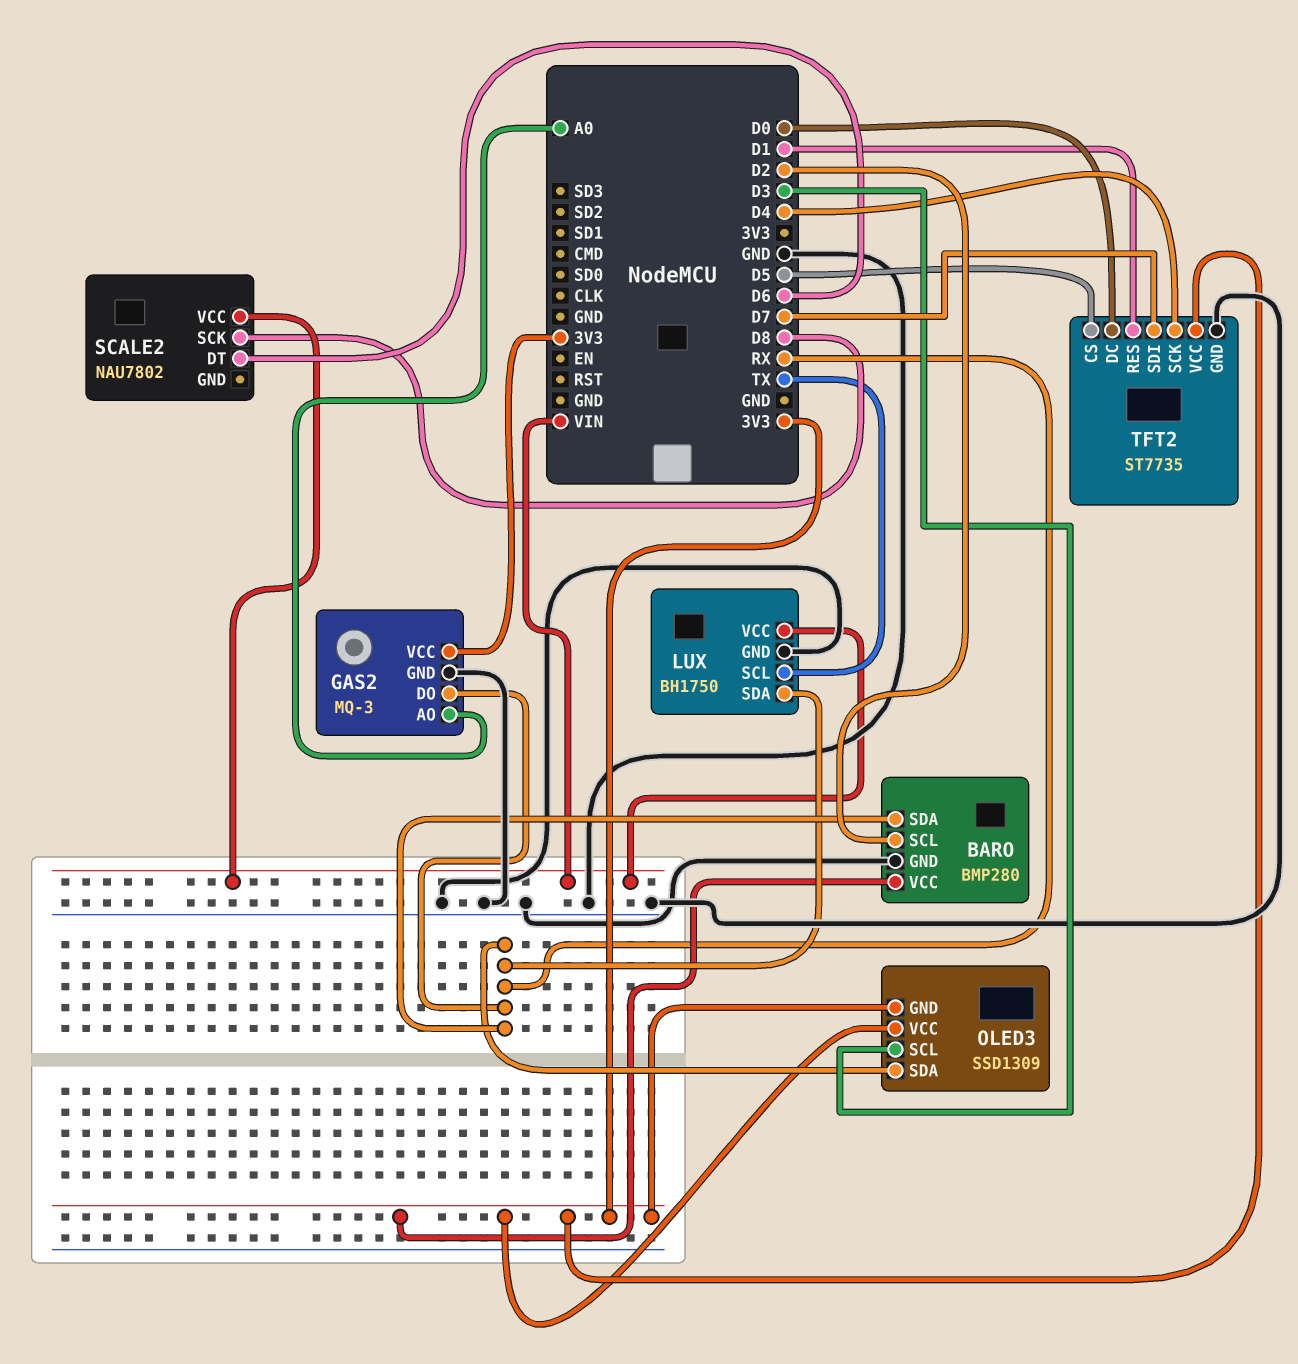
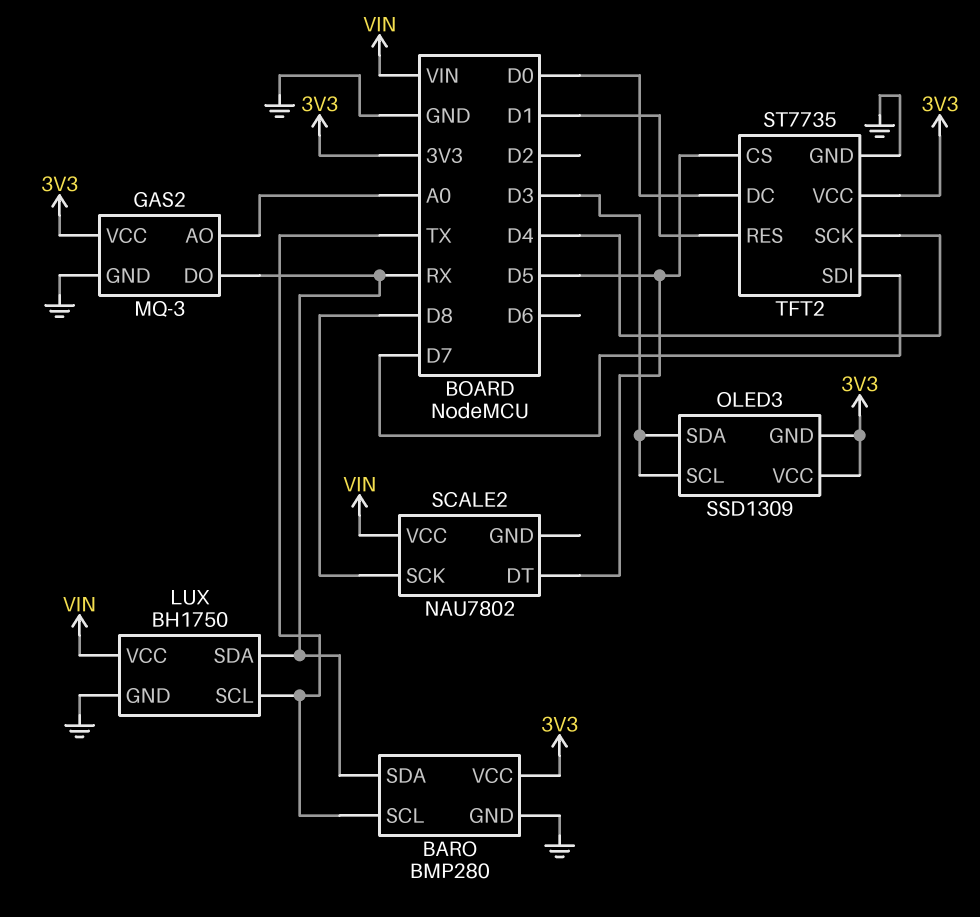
BARO pin SCL: D2 -> TX
OLED3 pin SDA: RX -> D3
SCALE2 pin DT: D6 -> D5

